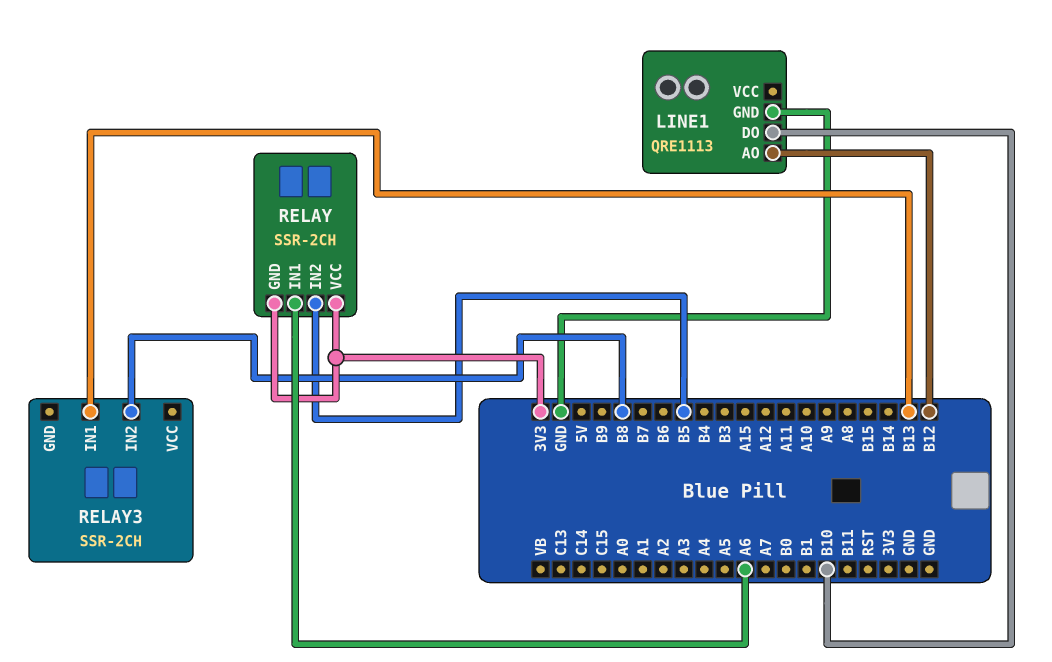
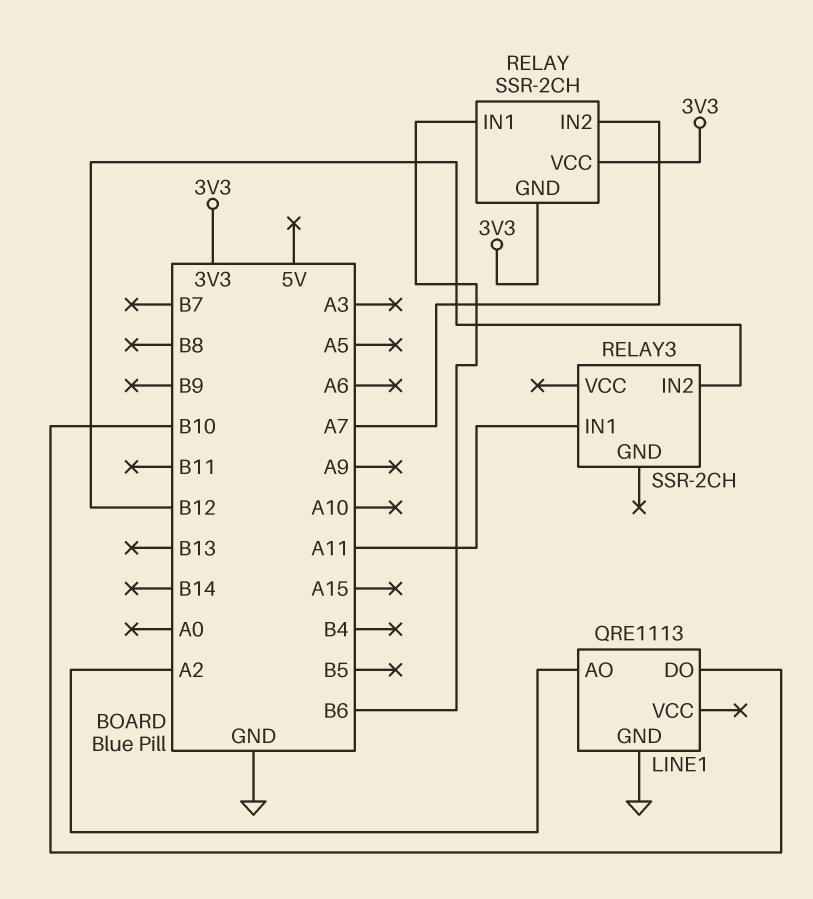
LINE1 pin AO: B12 -> A2
RELAY pin IN1: A6 -> B6
RELAY pin IN2: B5 -> A7
RELAY3 pin IN1: B13 -> A11
RELAY3 pin IN2: B8 -> B12

